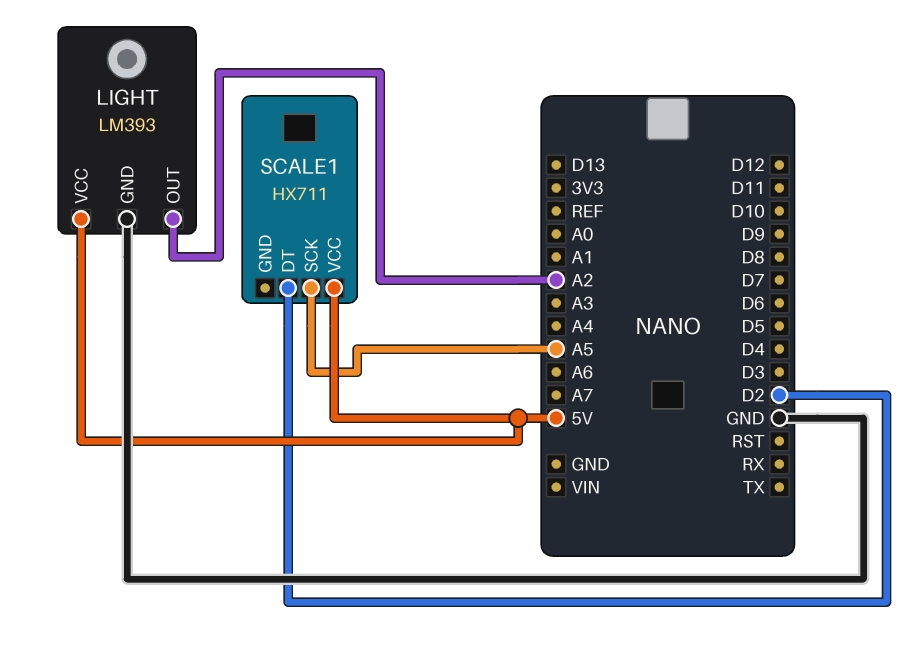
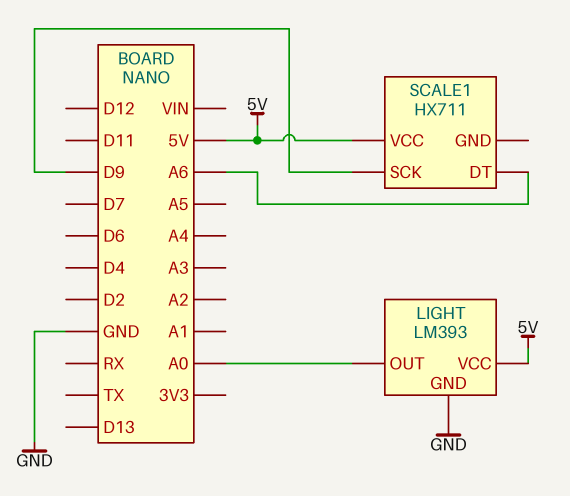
LIGHT pin OUT: A2 -> A0
SCALE1 pin DT: D2 -> A6
SCALE1 pin SCK: A5 -> D9

